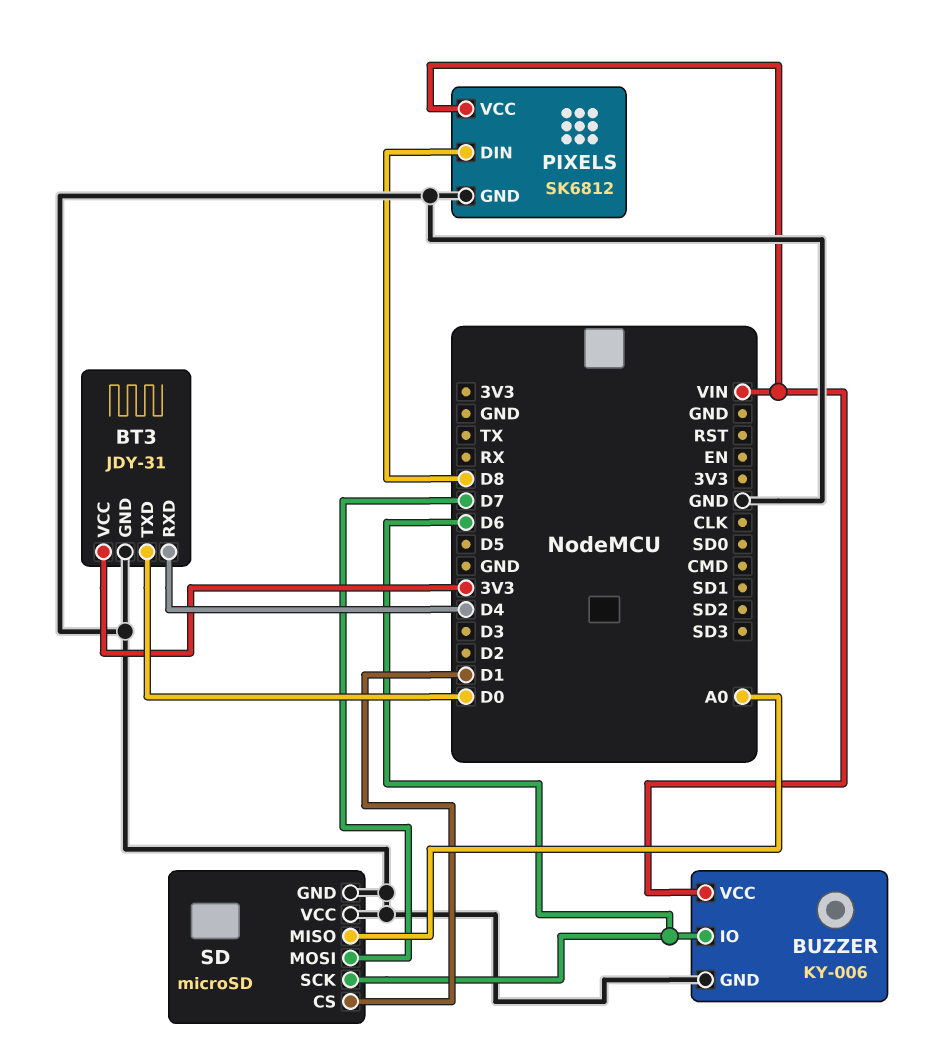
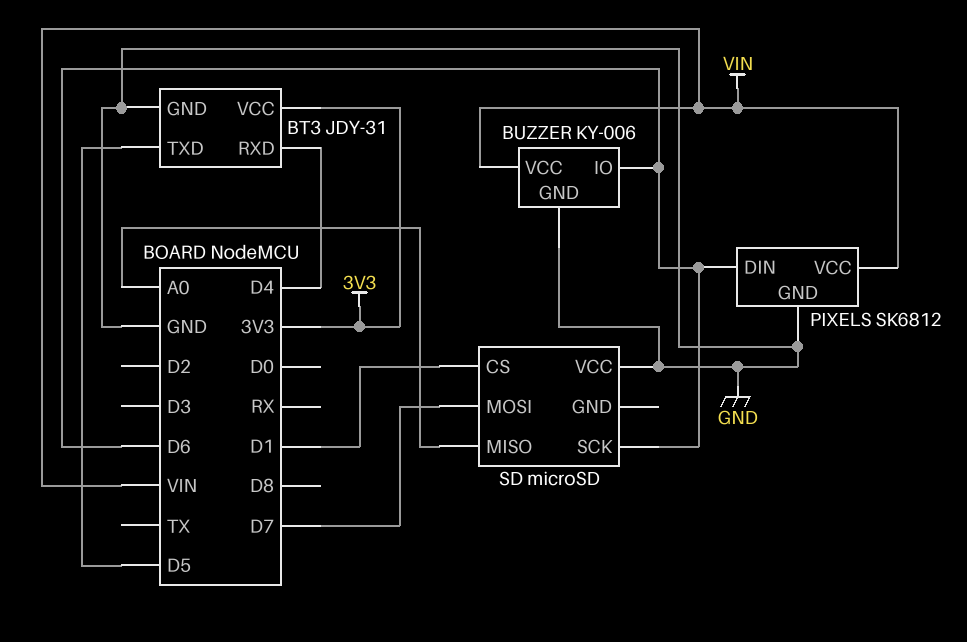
BT3 pin TXD: D0 -> D5
PIXELS pin DIN: D8 -> D6
SD pin GND: GND -> none

